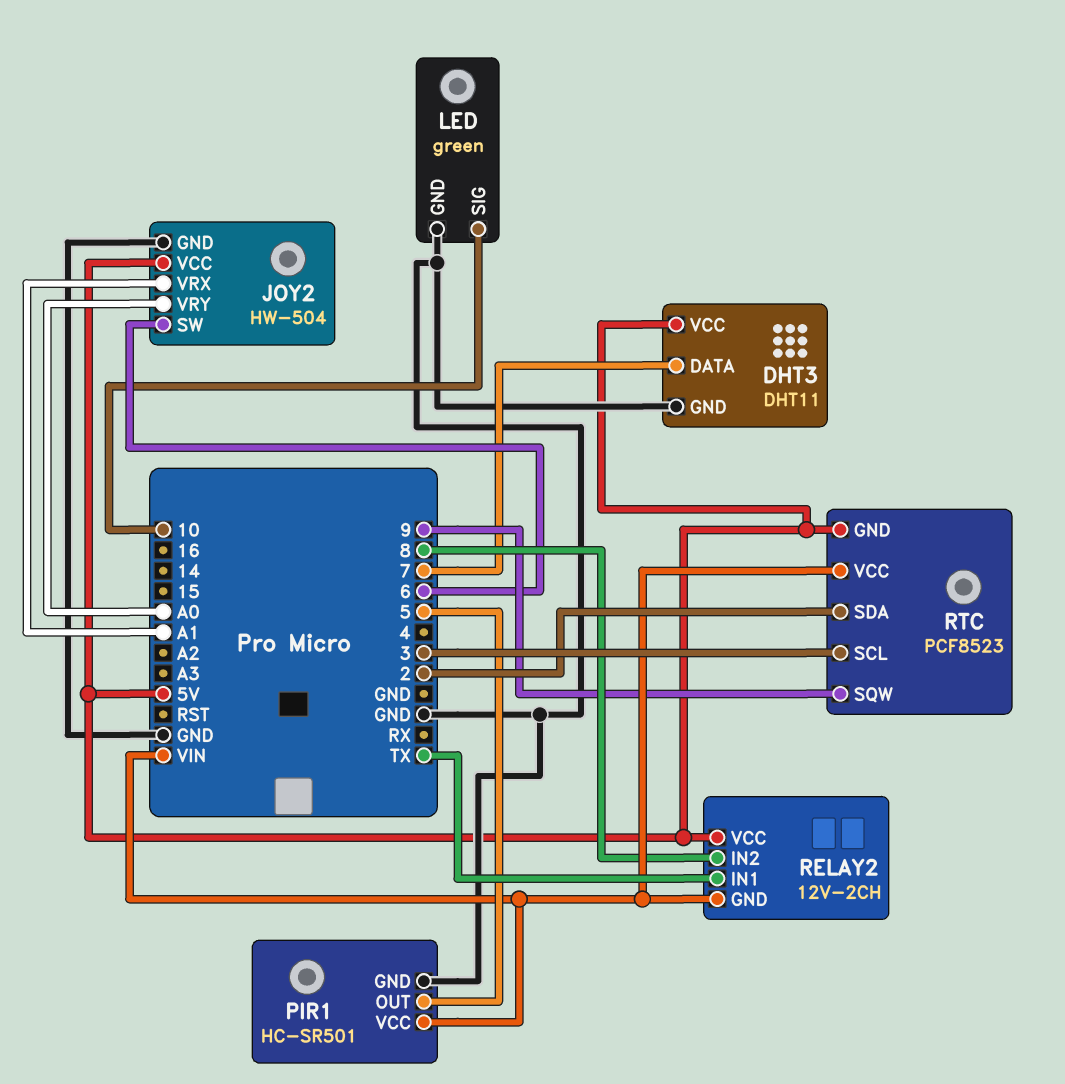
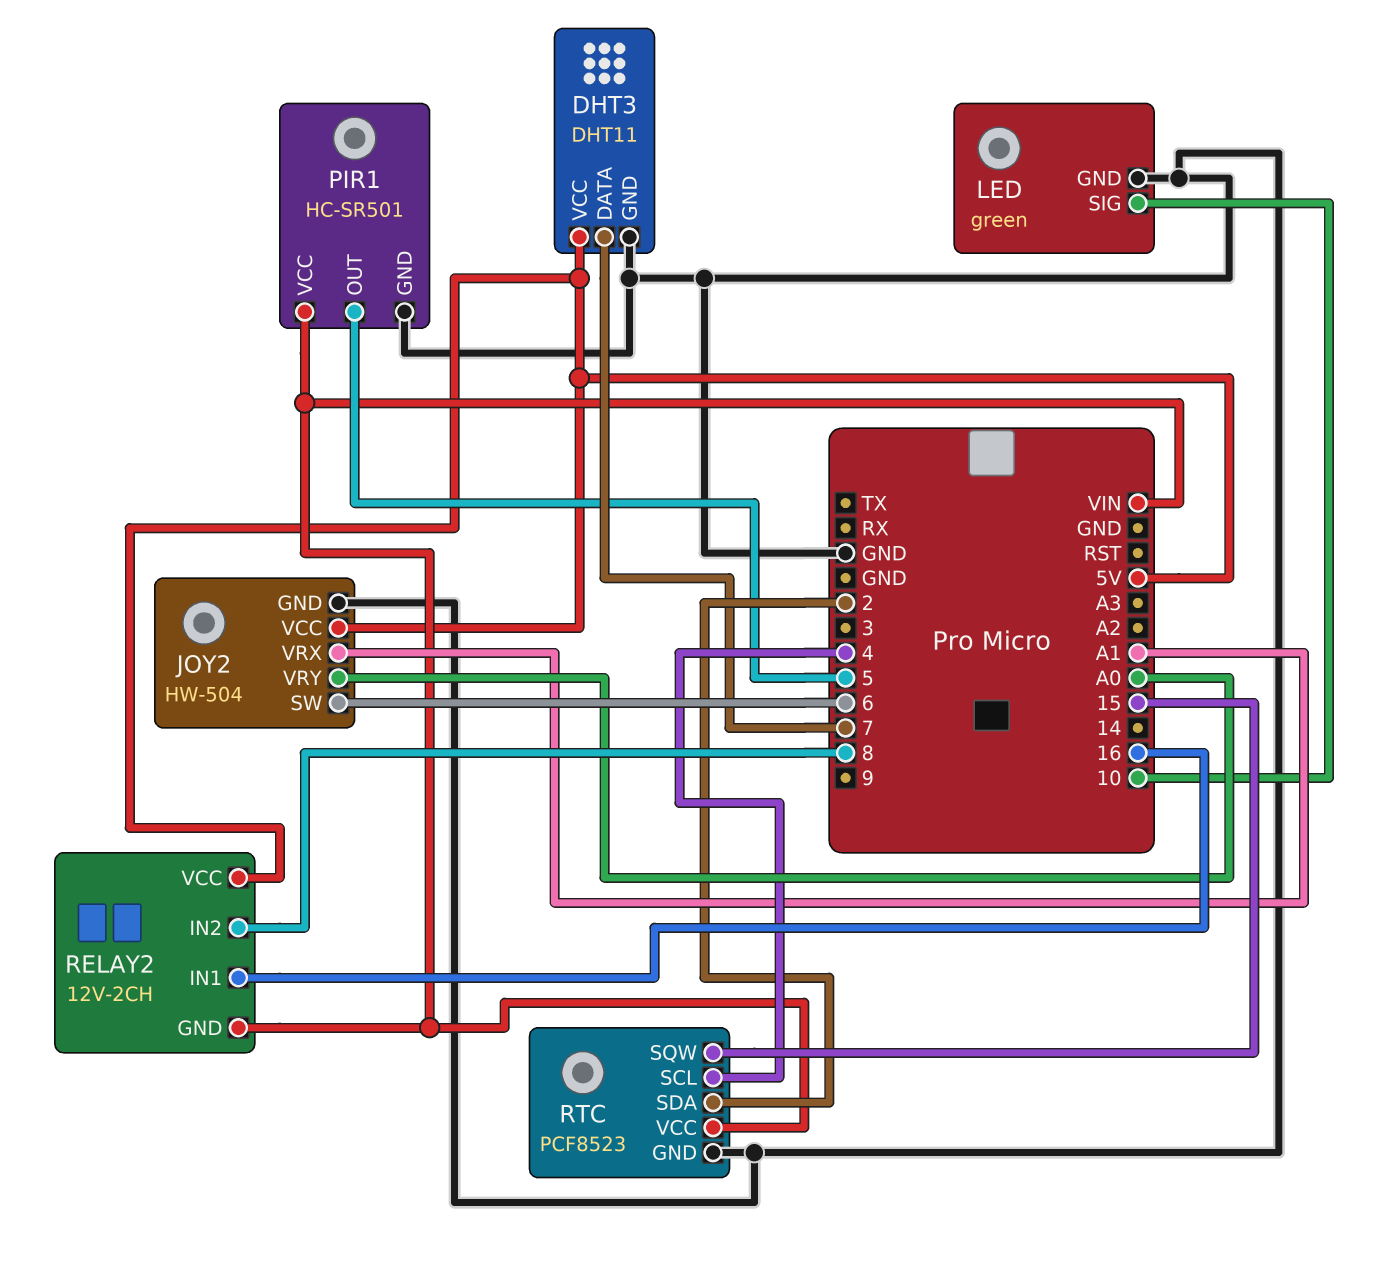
RELAY2 pin IN1: TX -> 16
RTC pin GND: 5V -> GND
RTC pin SCL: 3 -> 4
RTC pin SQW: 9 -> 15

